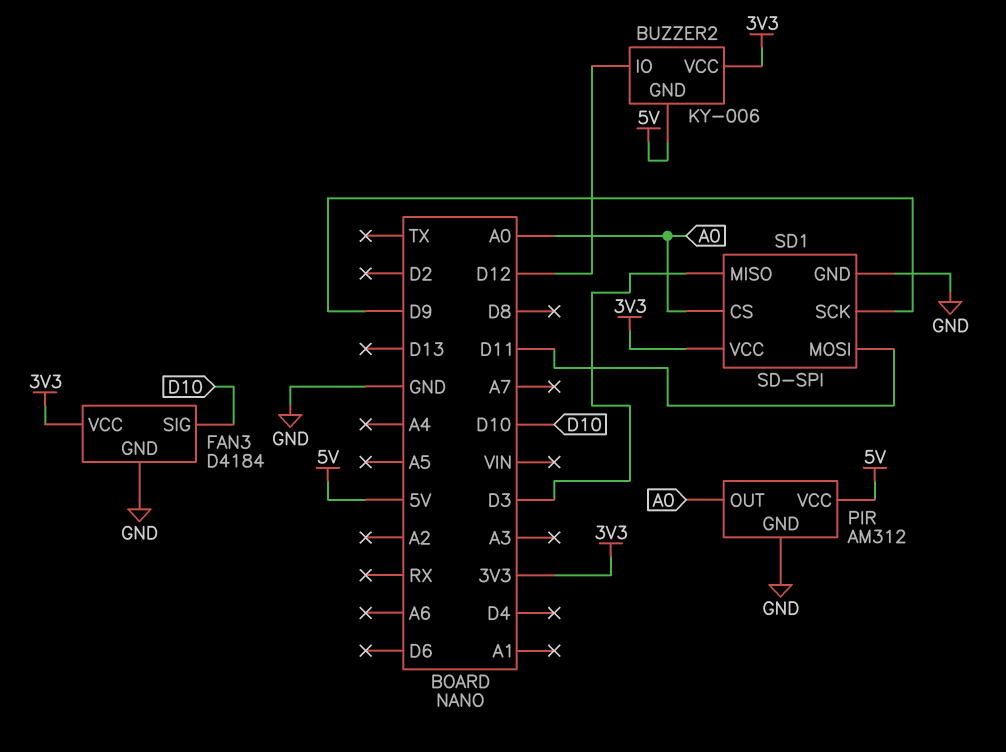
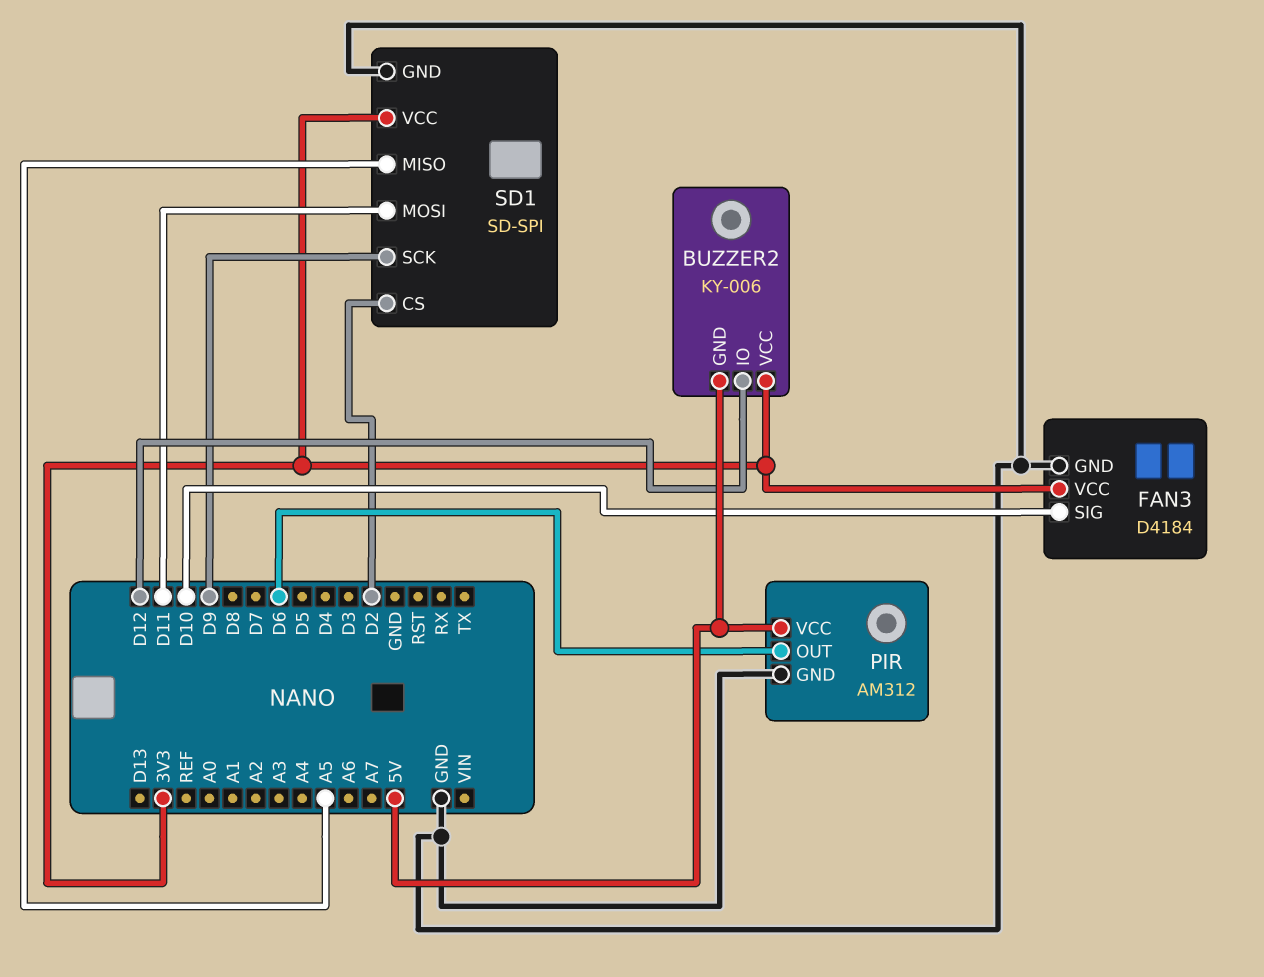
PIR pin OUT: A0 -> D6
SD1 pin CS: A0 -> D2
SD1 pin MISO: D3 -> A5

